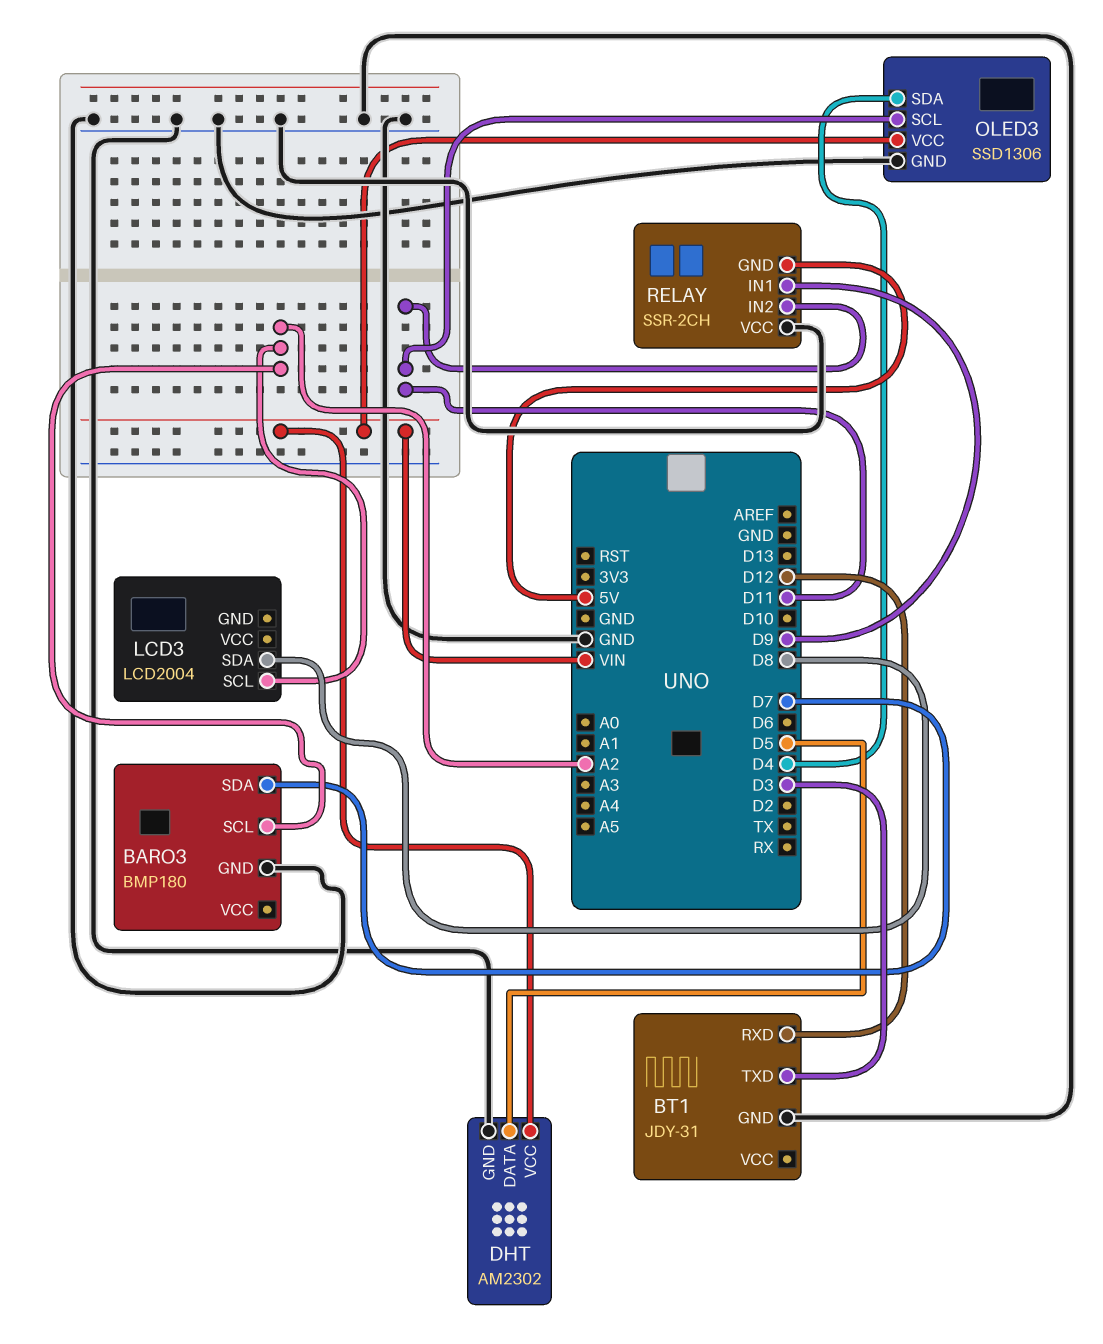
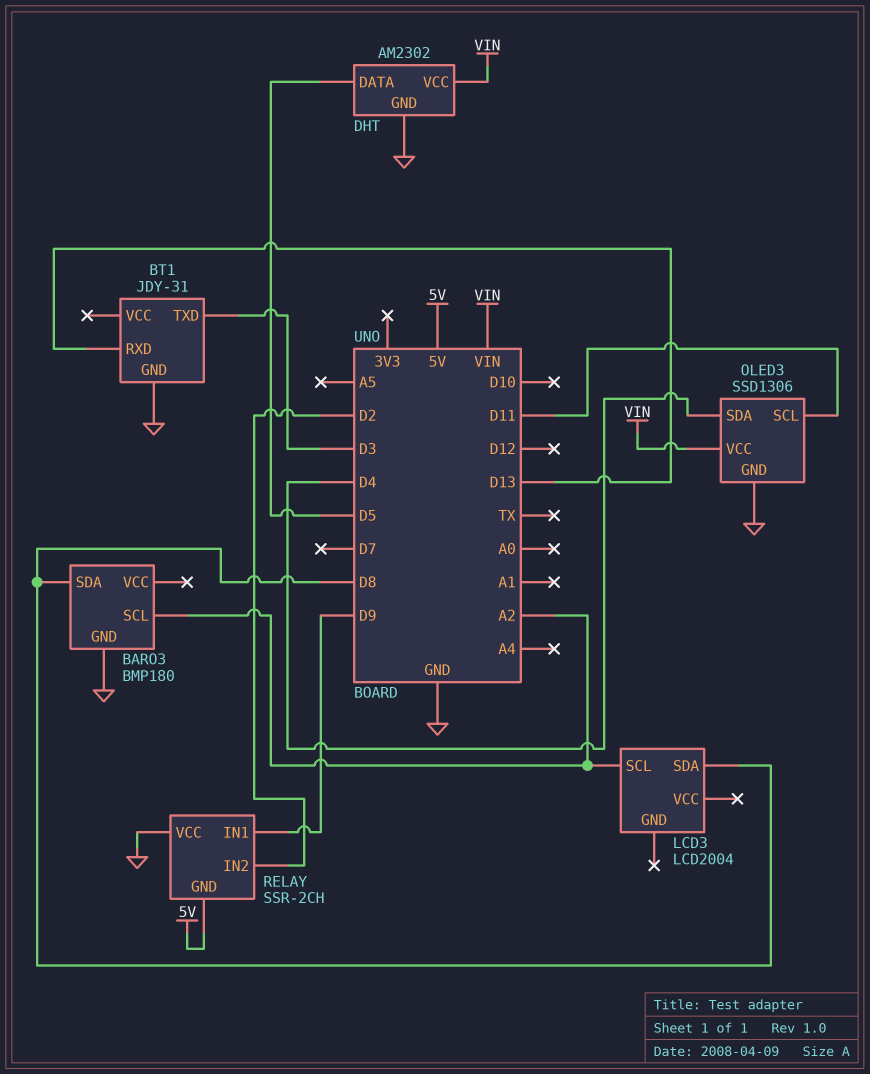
BARO3 pin SDA: D7 -> D8
BT1 pin RXD: D12 -> D13
RELAY pin IN2: D11 -> D2

